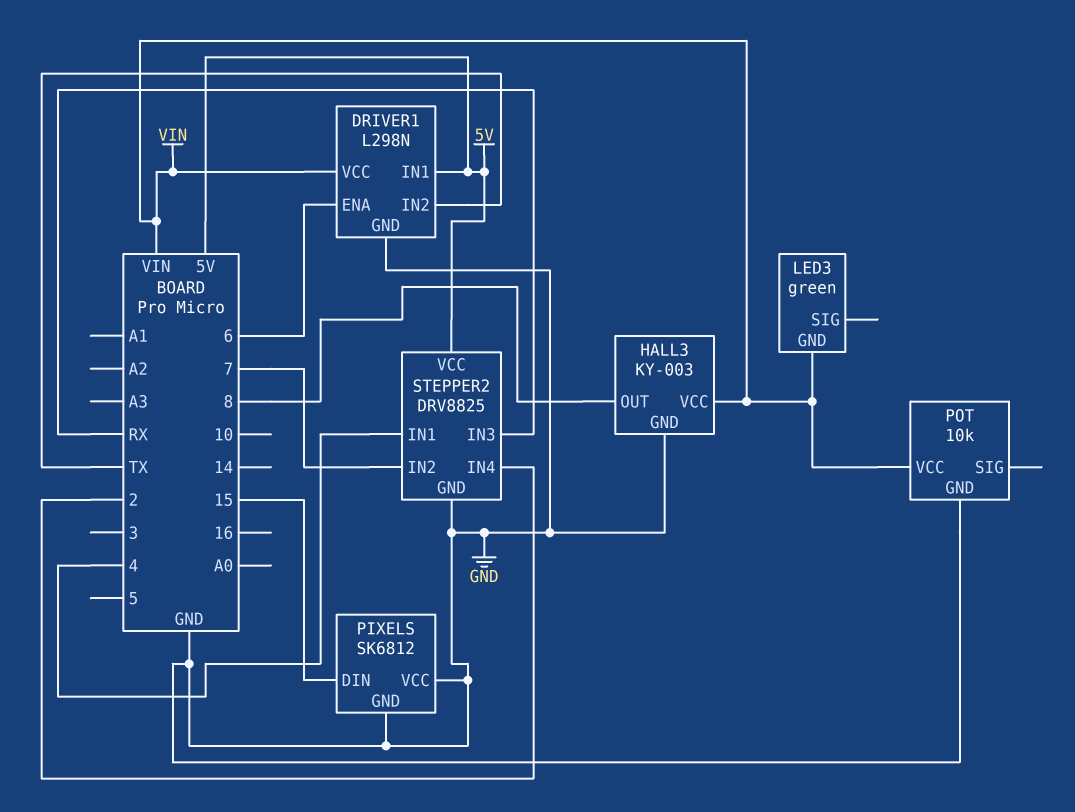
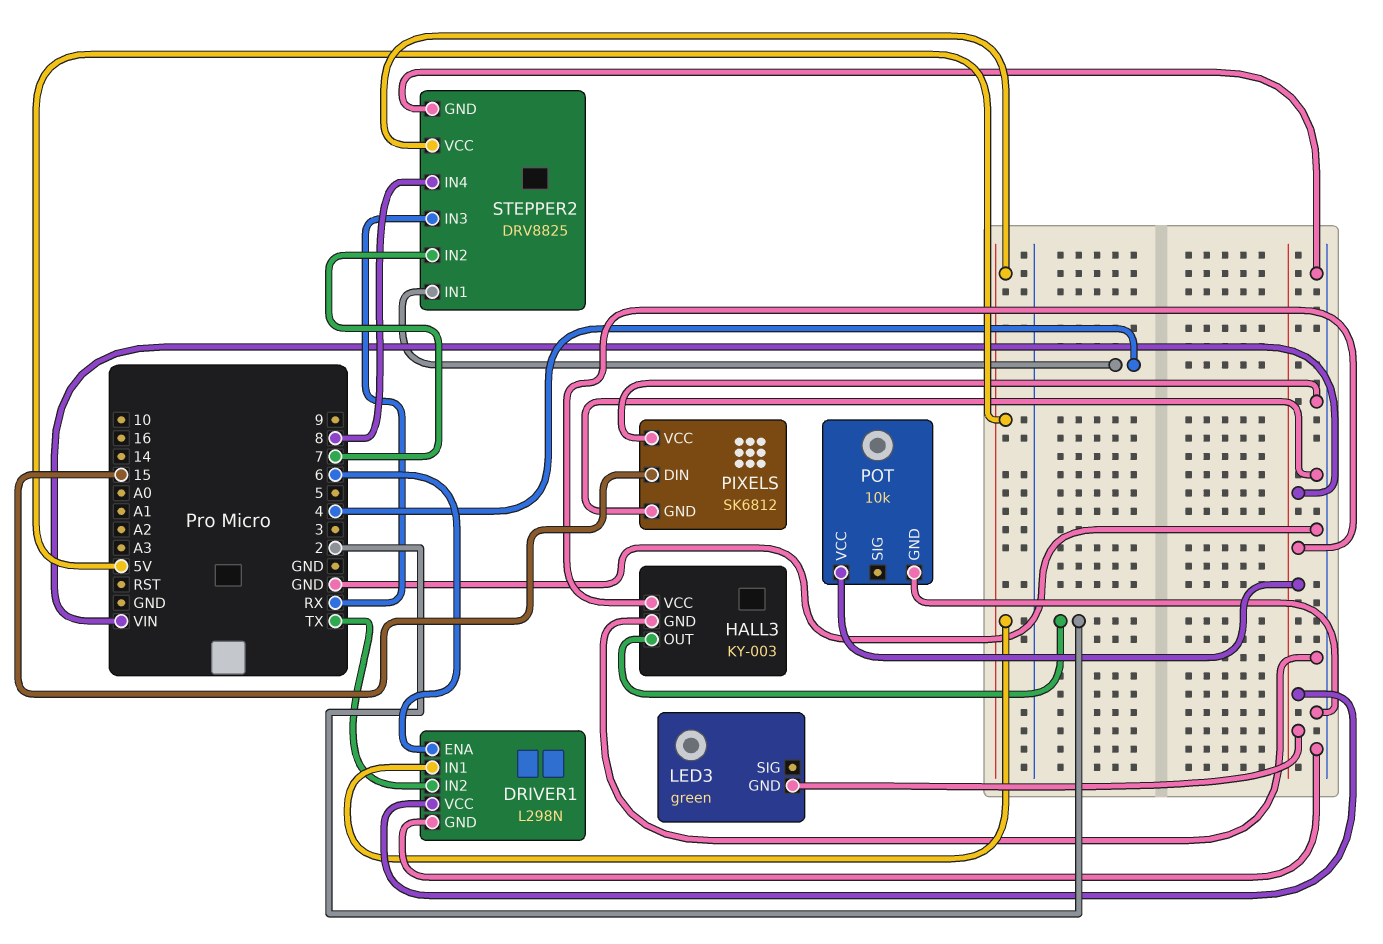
HALL3 pin OUT: 8 -> 2
STEPPER2 pin IN4: 2 -> 8

